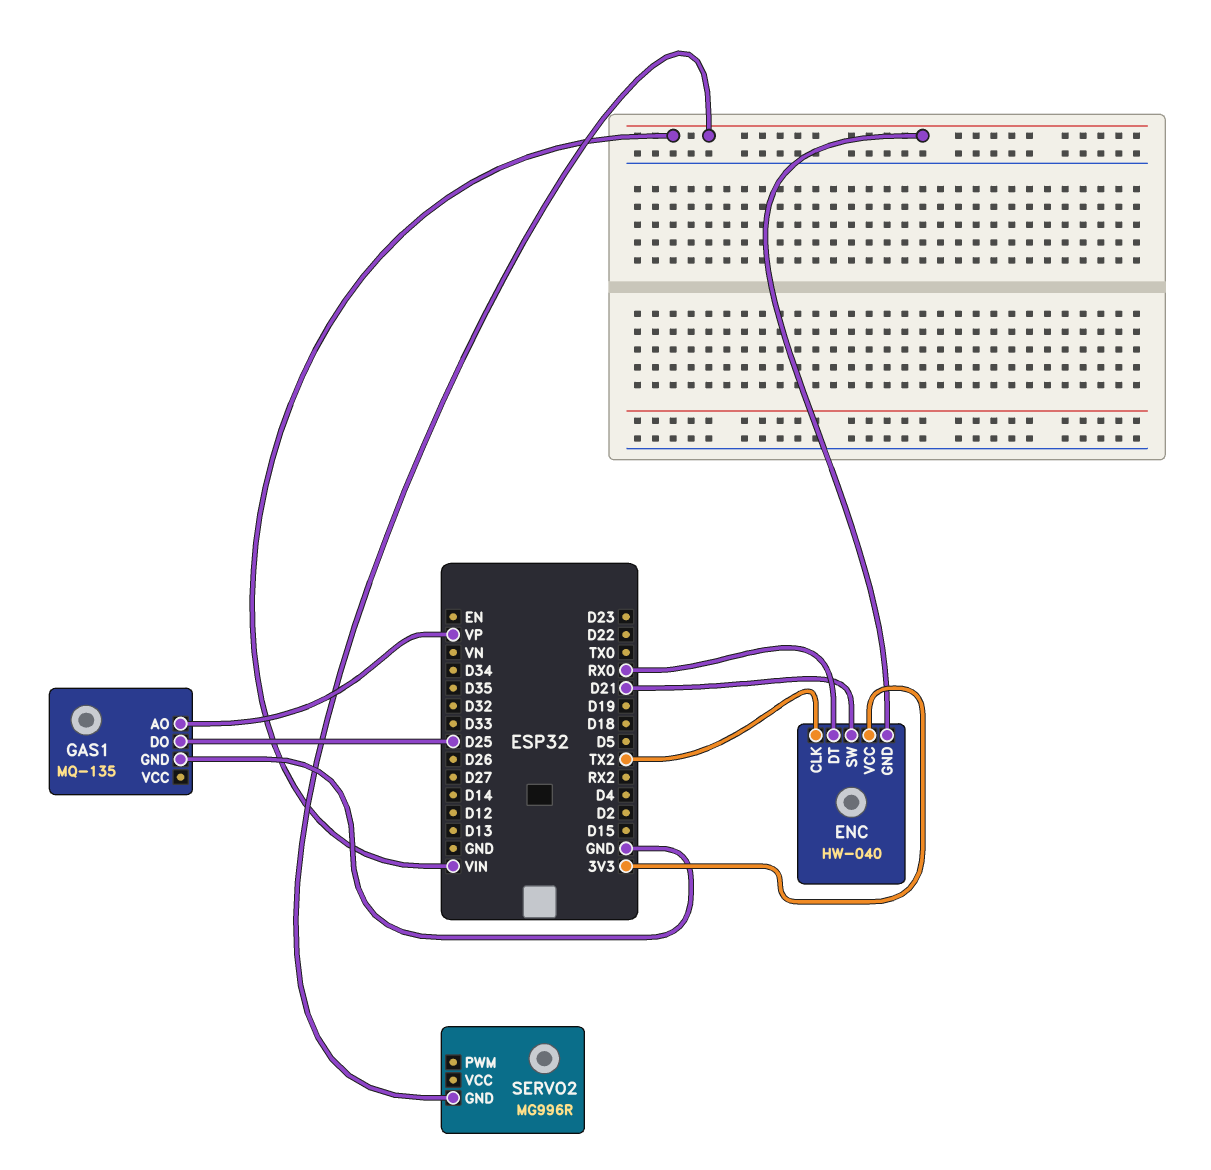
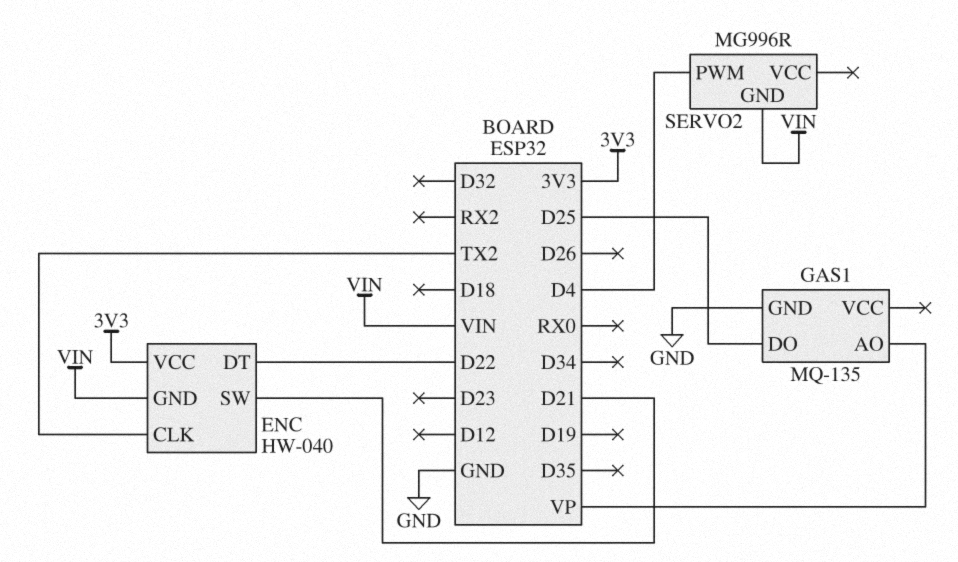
ENC pin DT: RX0 -> D22
SERVO2 pin PWM: none -> D4

